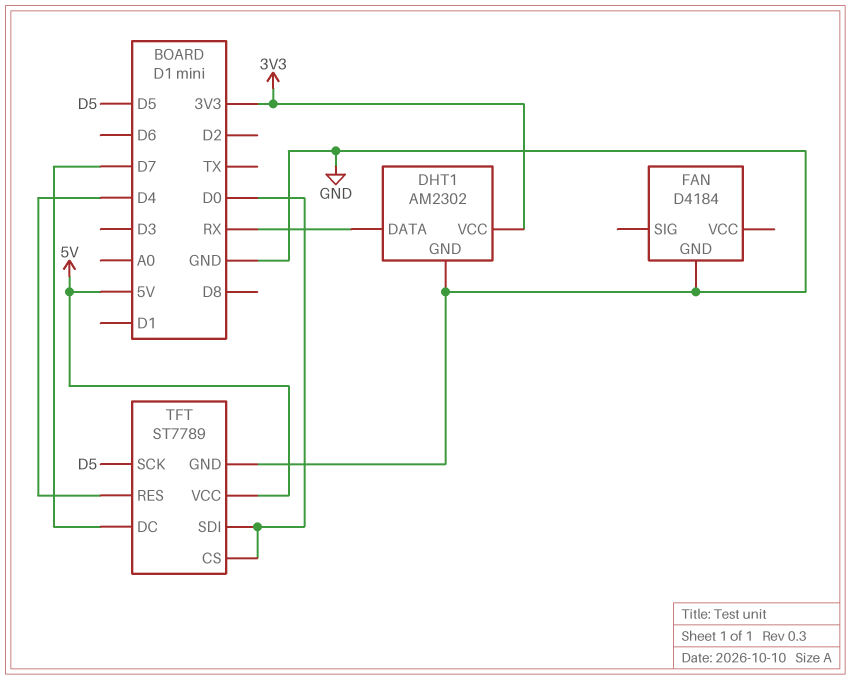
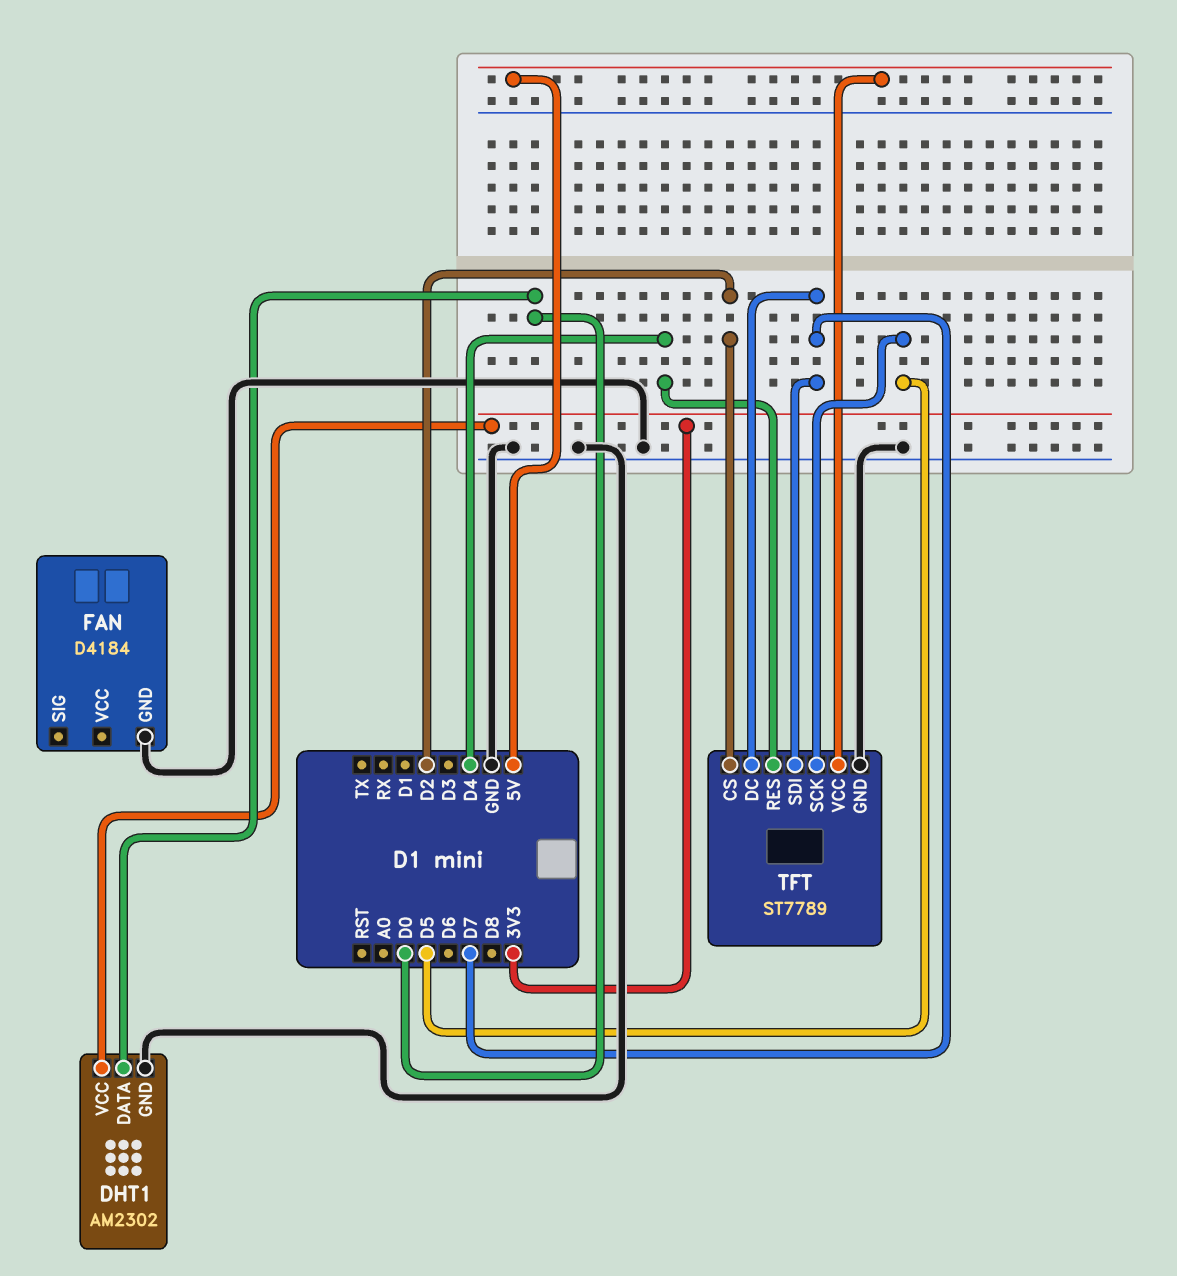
DHT1 pin DATA: RX -> D0
TFT pin CS: D0 -> D2
TFT pin SDI: D0 -> D7

